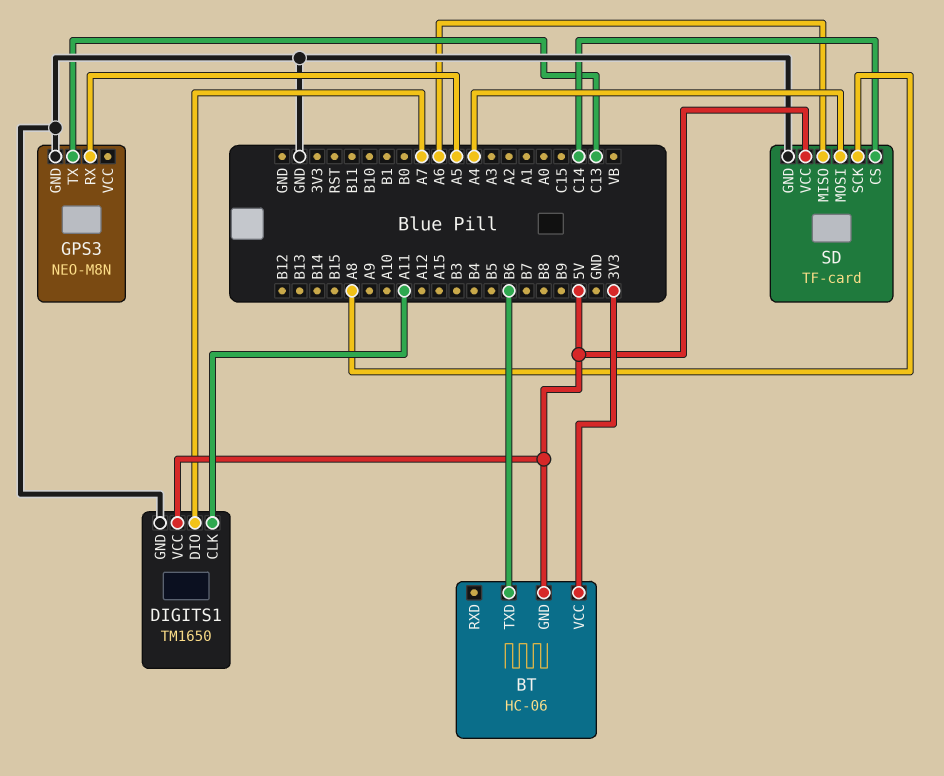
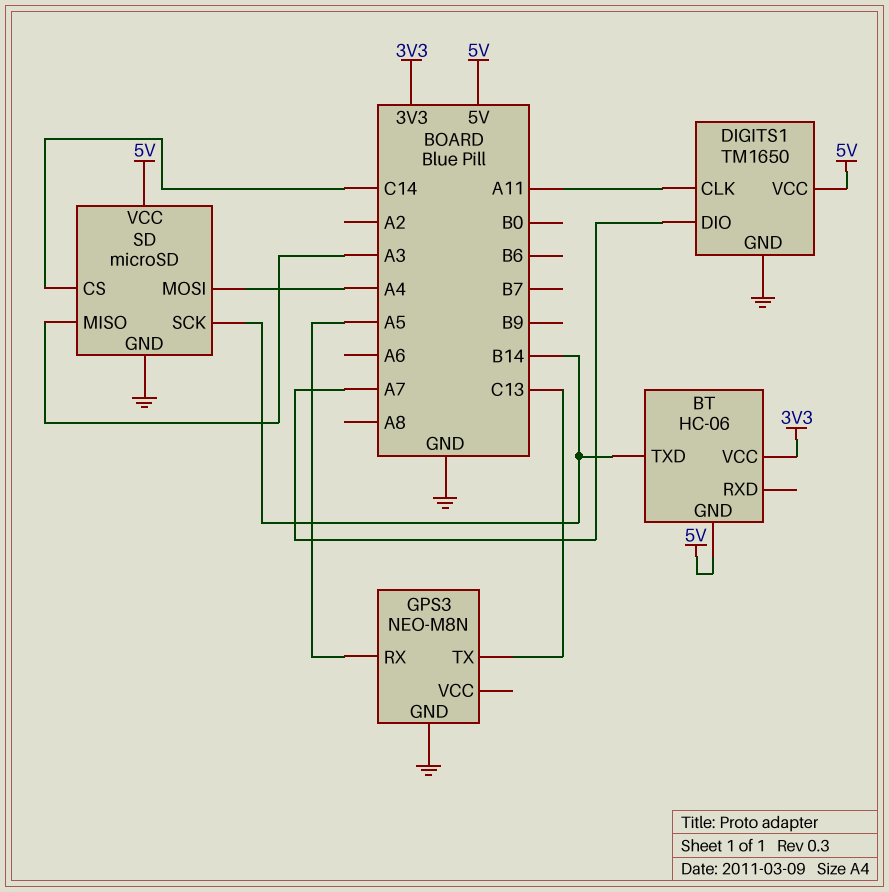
BT pin TXD: B6 -> B14
SD: TF-card -> microSD
SD pin MISO: A6 -> A3
SD pin SCK: A8 -> B14

